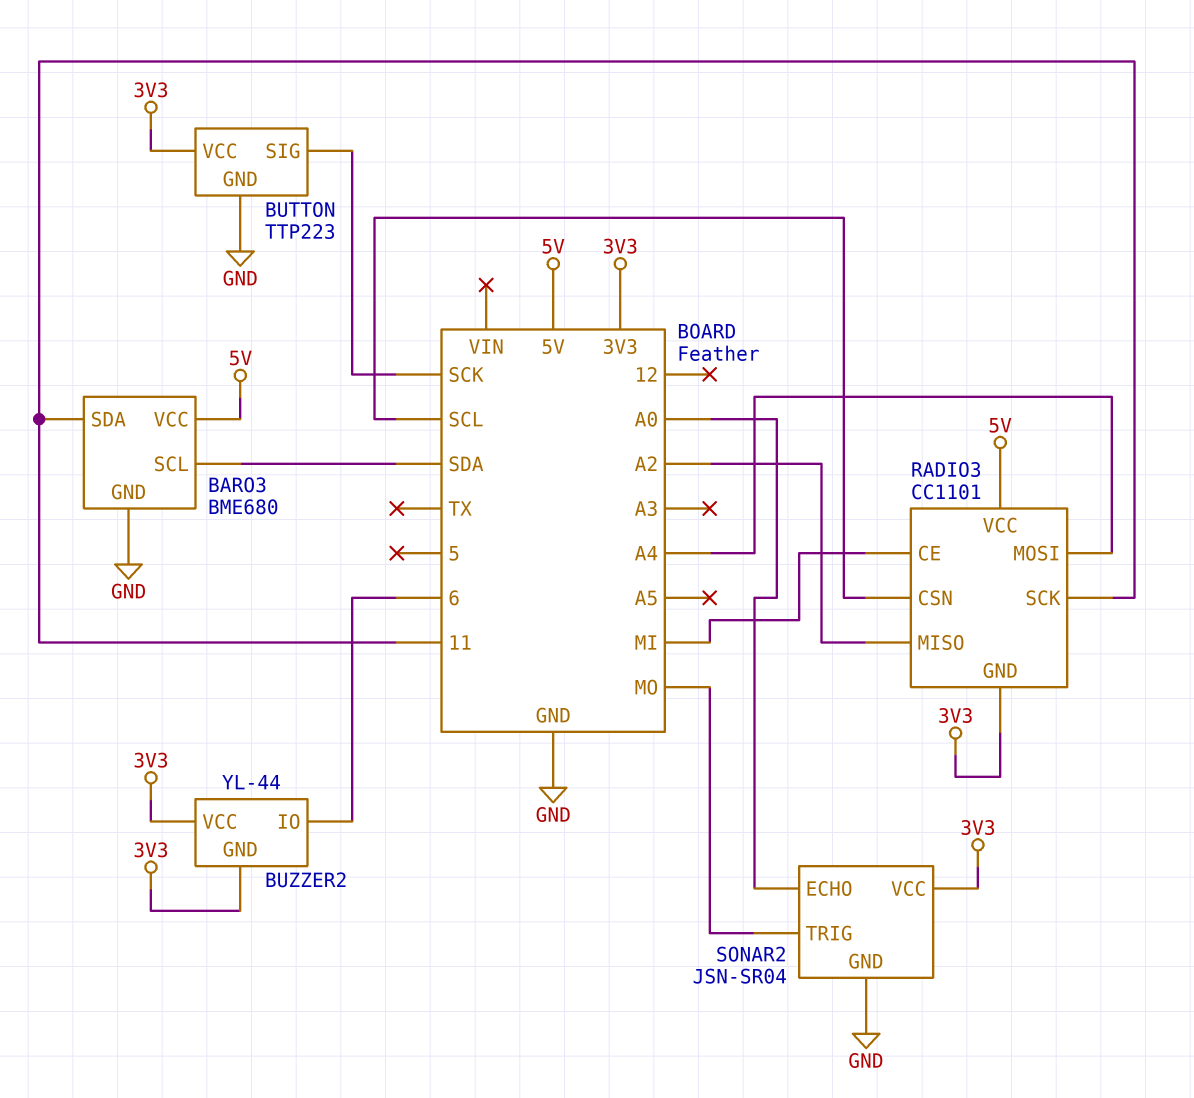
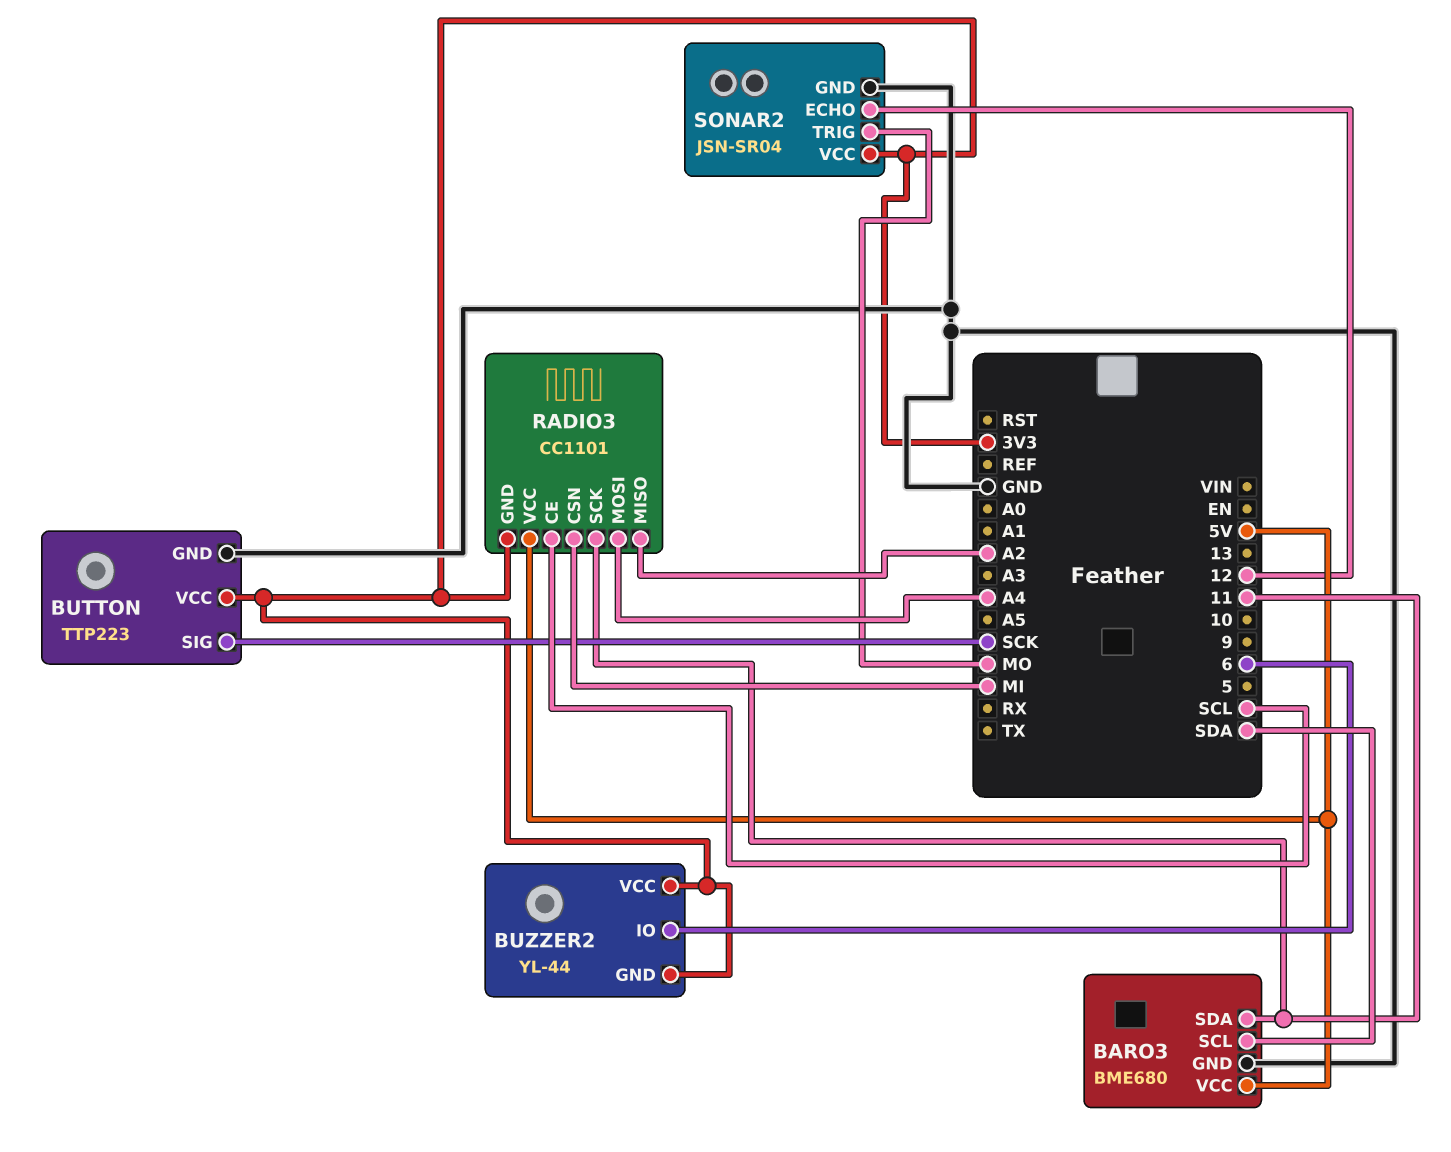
RADIO3 pin CE: MI -> SCL
RADIO3 pin CSN: SCL -> MI
SONAR2 pin ECHO: A0 -> 12

